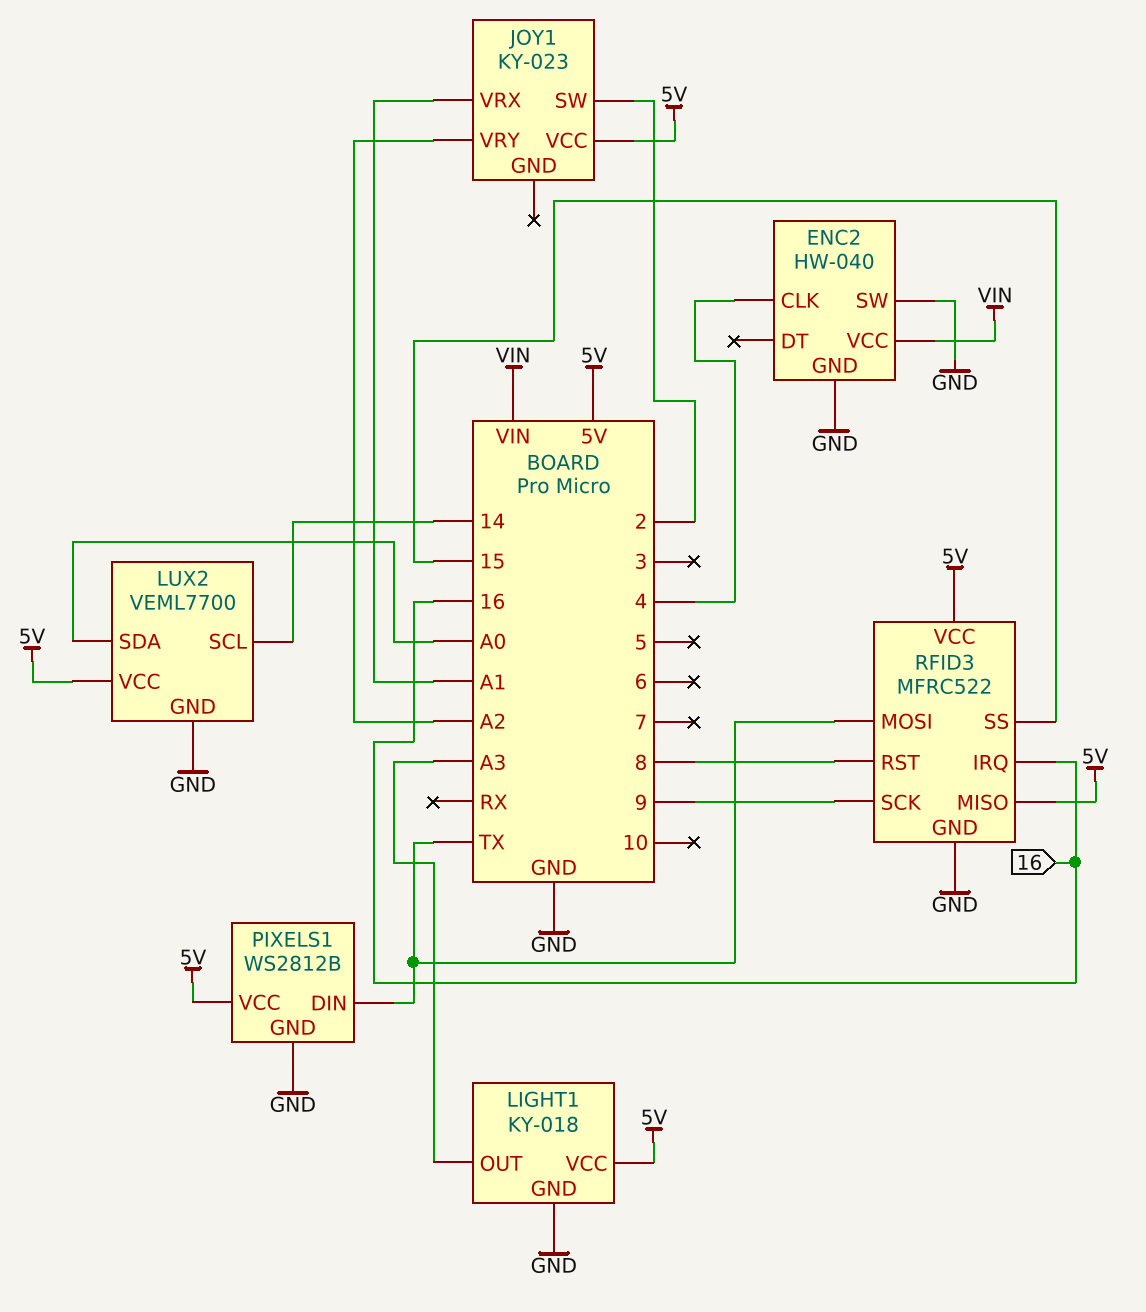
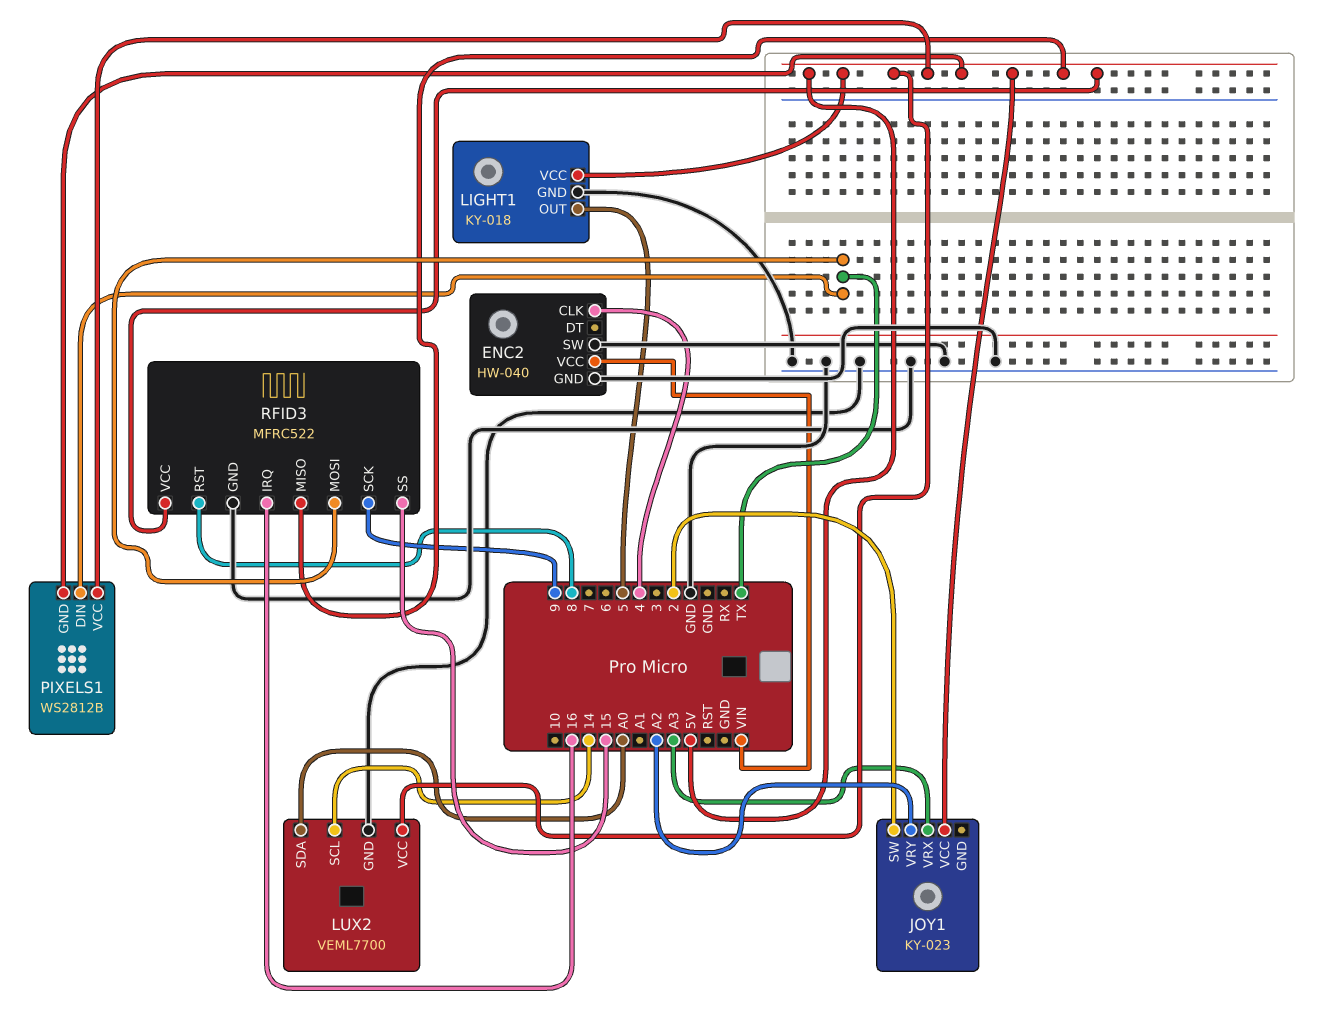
JOY1 pin VRX: A1 -> A3
LIGHT1 pin OUT: A3 -> 5
PIXELS1 pin GND: GND -> 5V

